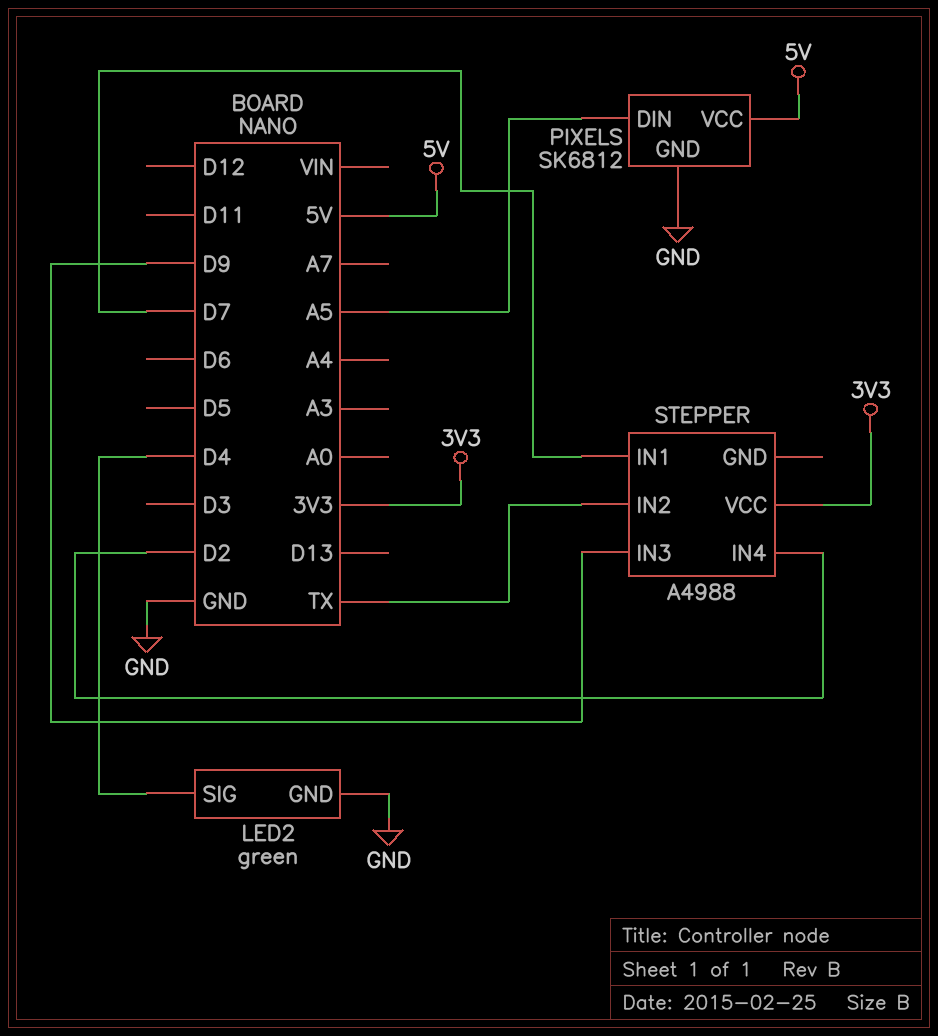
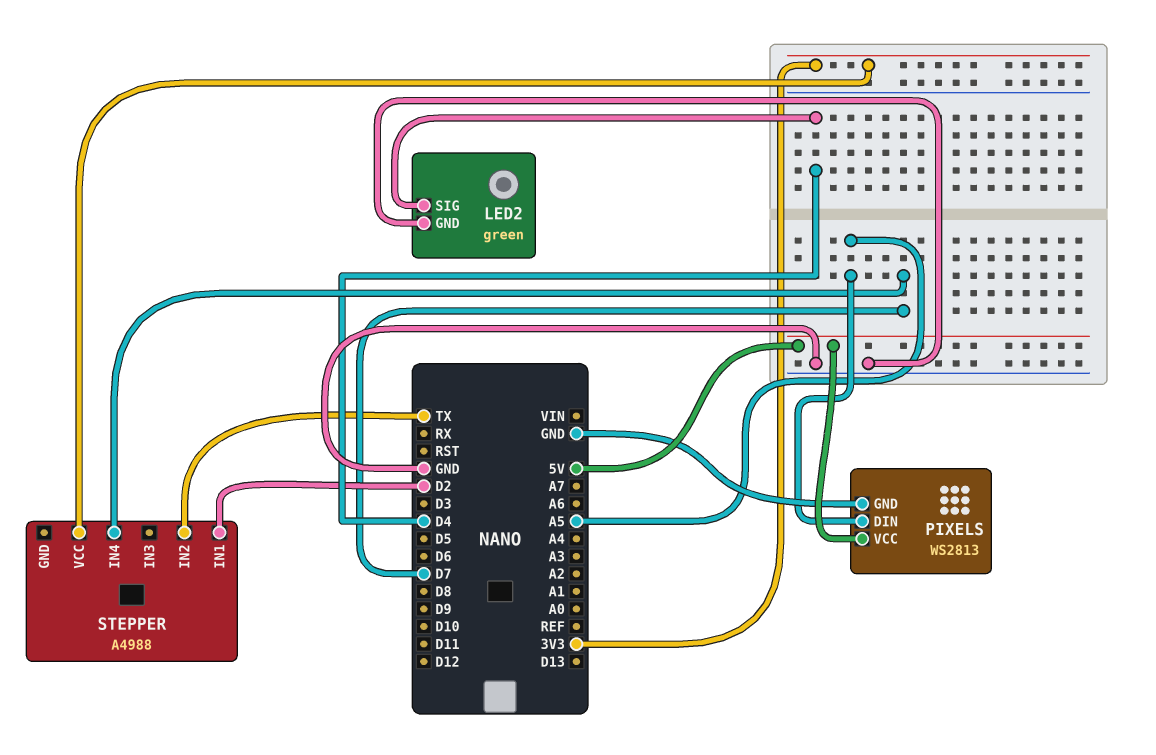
PIXELS: SK6812 -> WS2813
STEPPER pin IN1: D7 -> D2
STEPPER pin IN3: D9 -> none
STEPPER pin IN4: D2 -> D7

